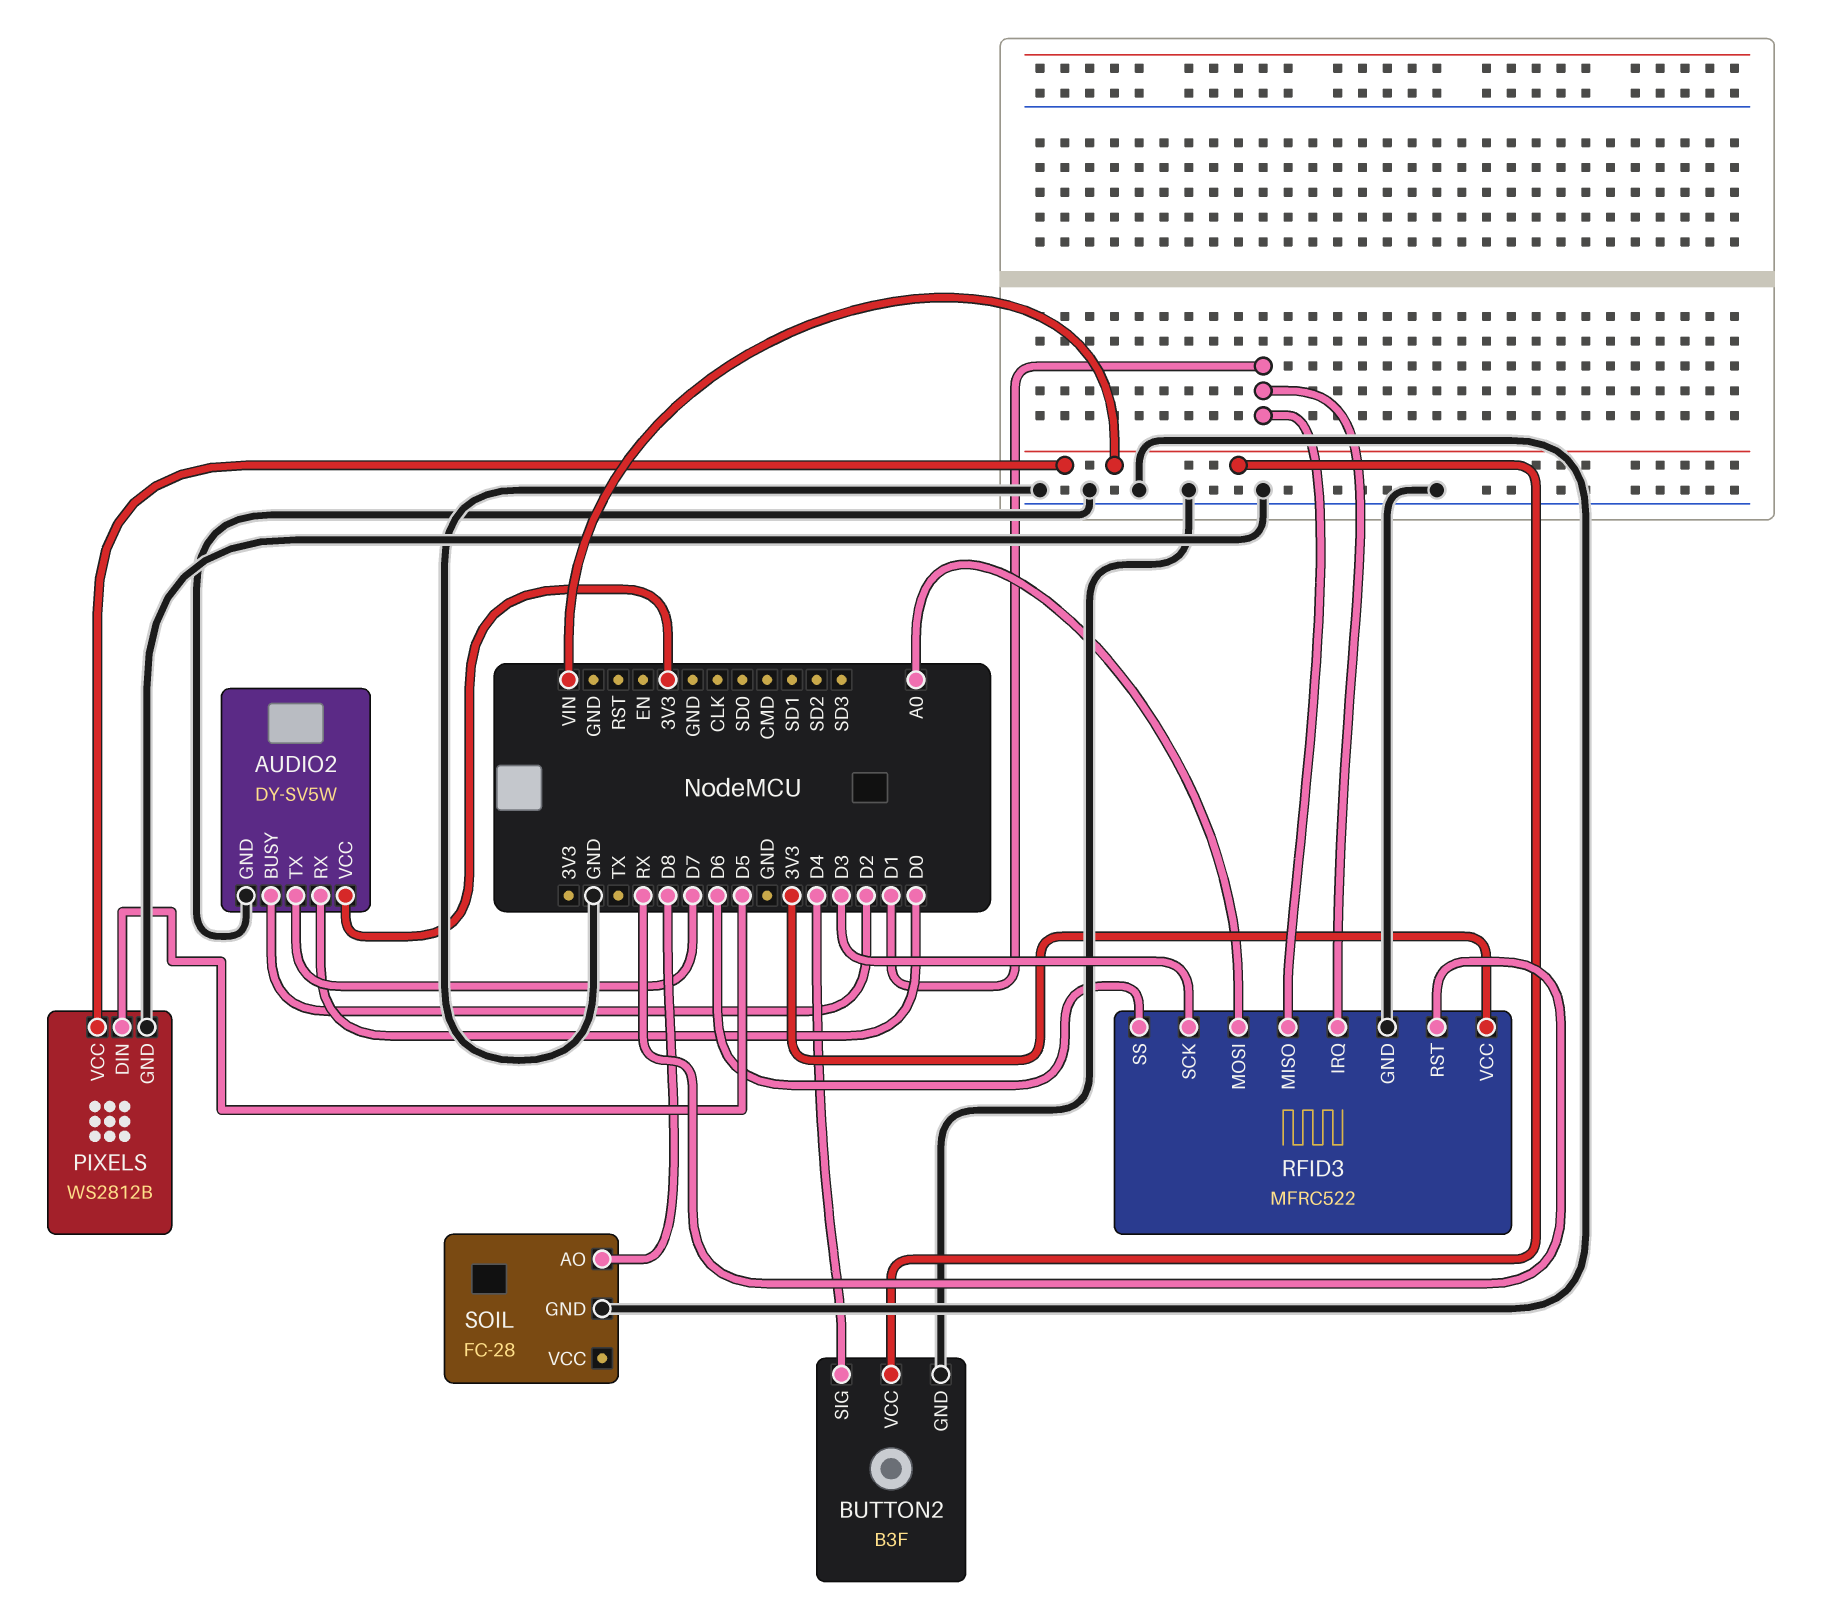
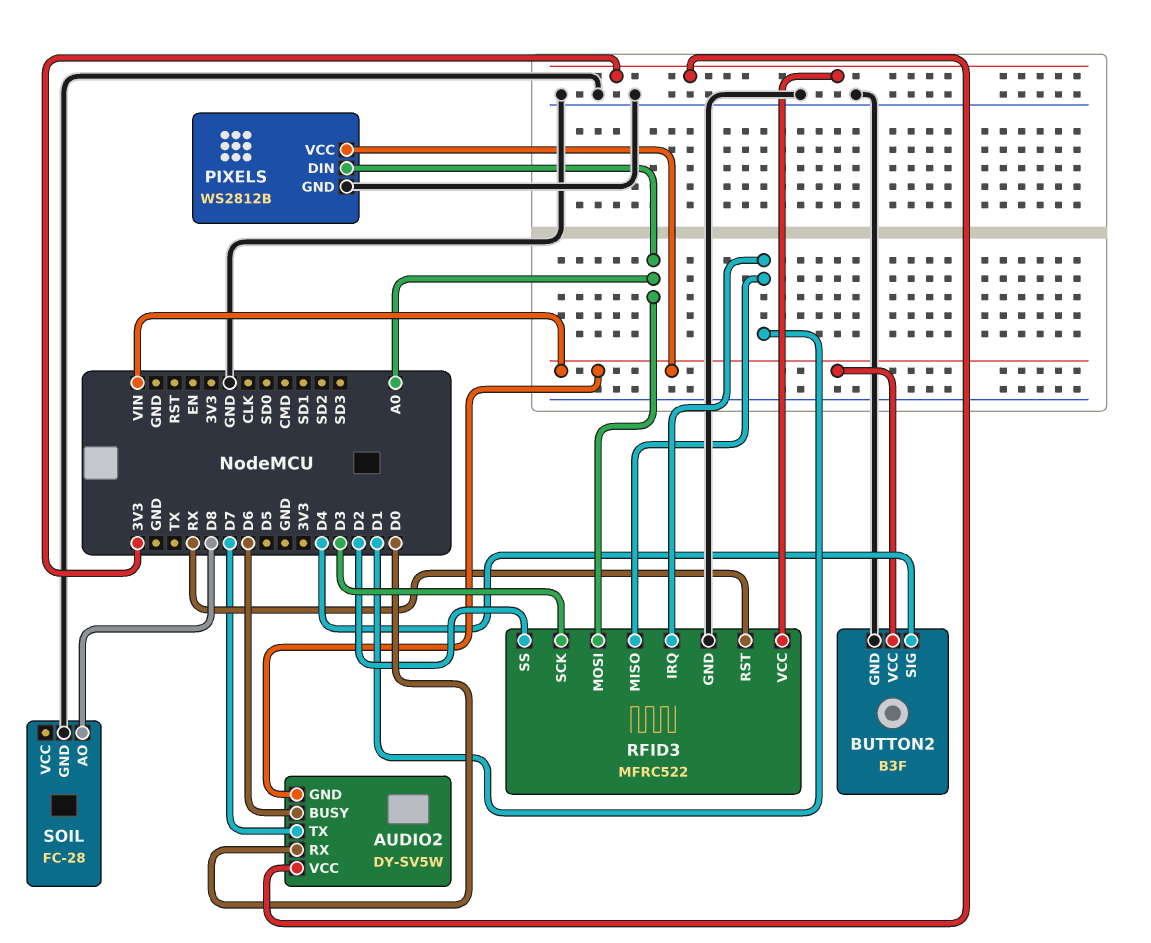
AUDIO2 pin BUSY: D2 -> D6
AUDIO2 pin GND: GND -> VIN
PIXELS pin DIN: D5 -> A0
RFID3 pin SS: D6 -> D2

